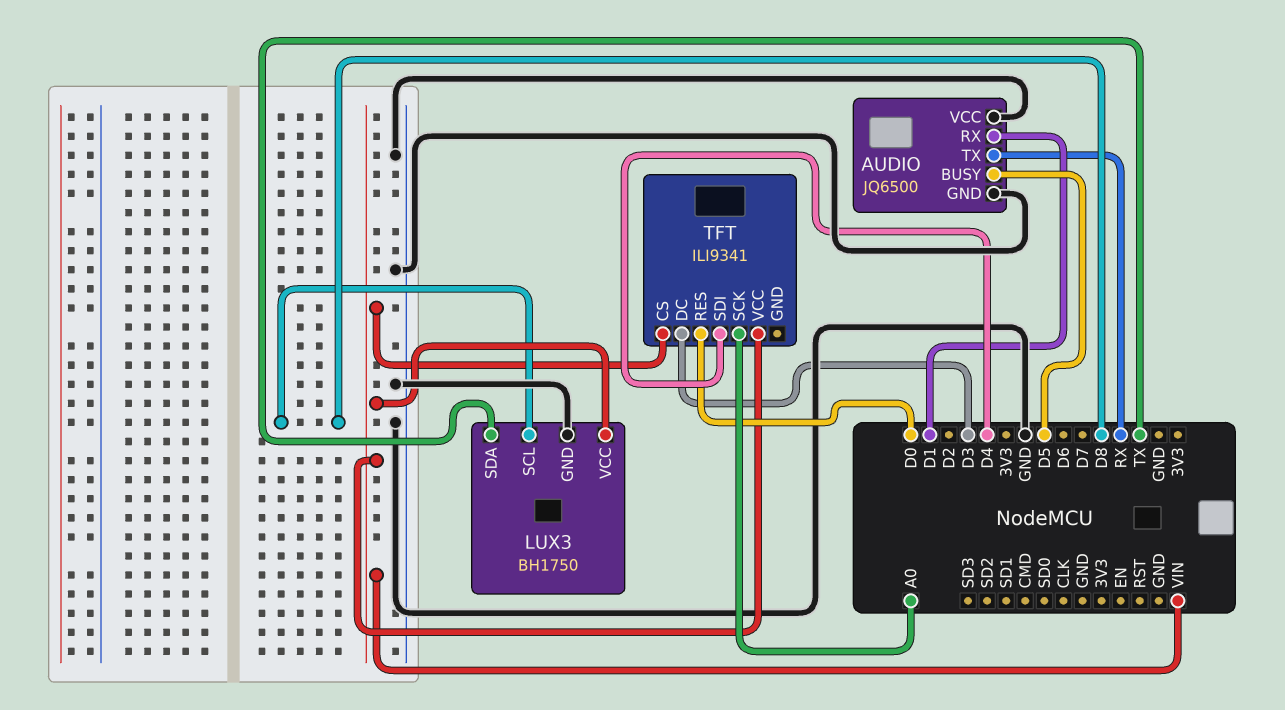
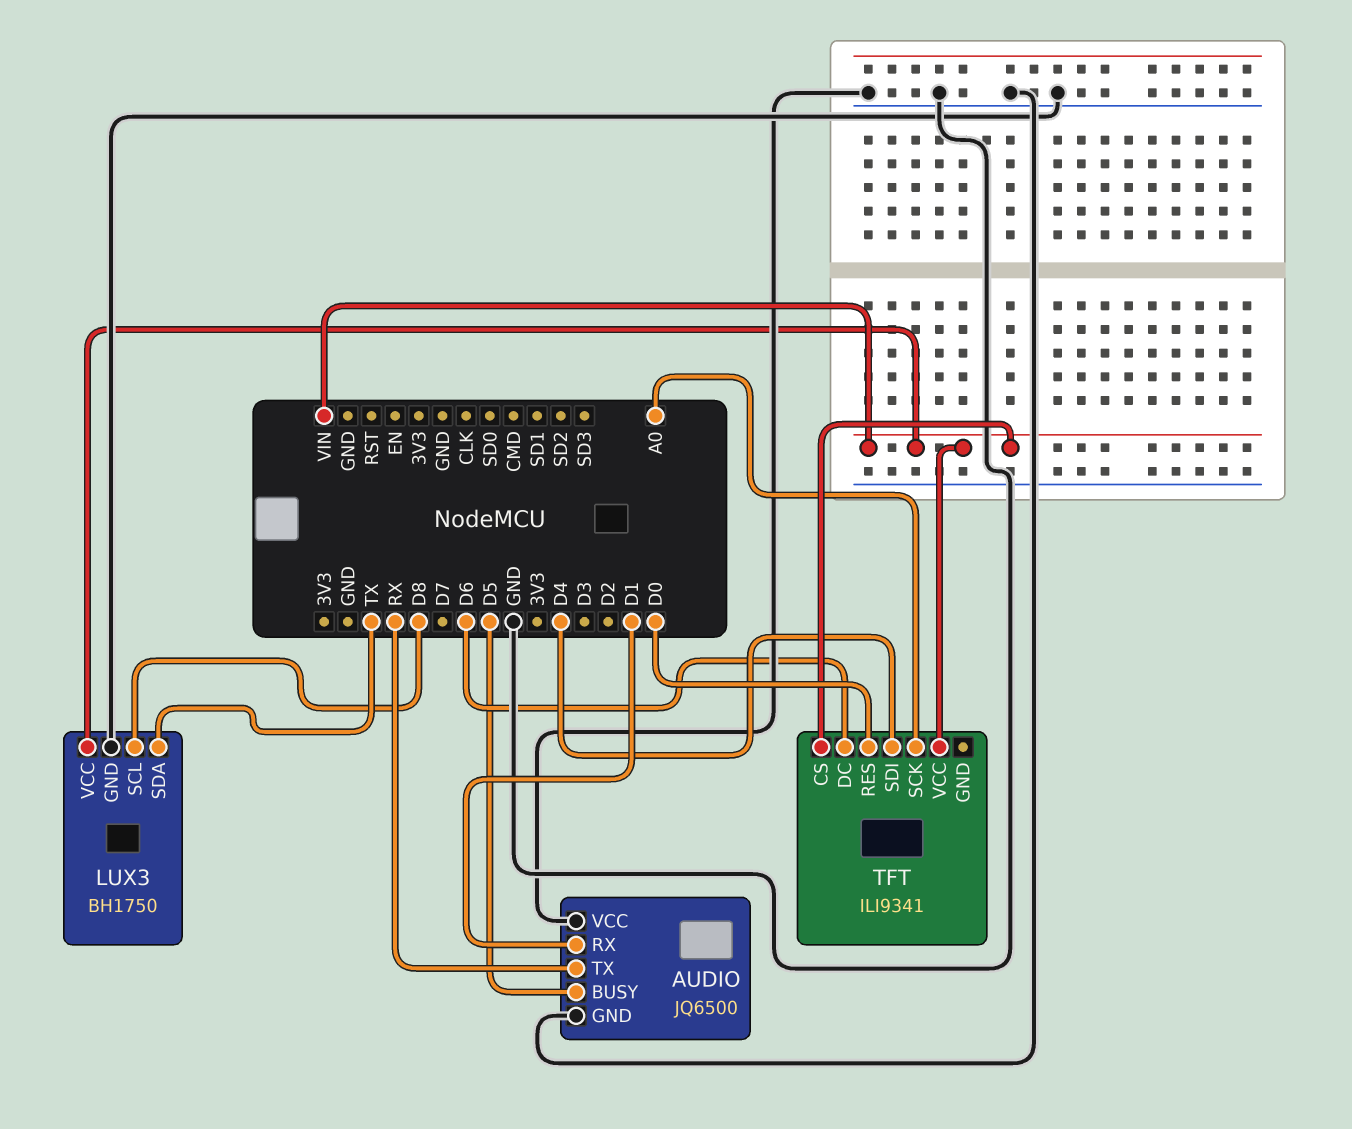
TFT pin DC: D3 -> D6

